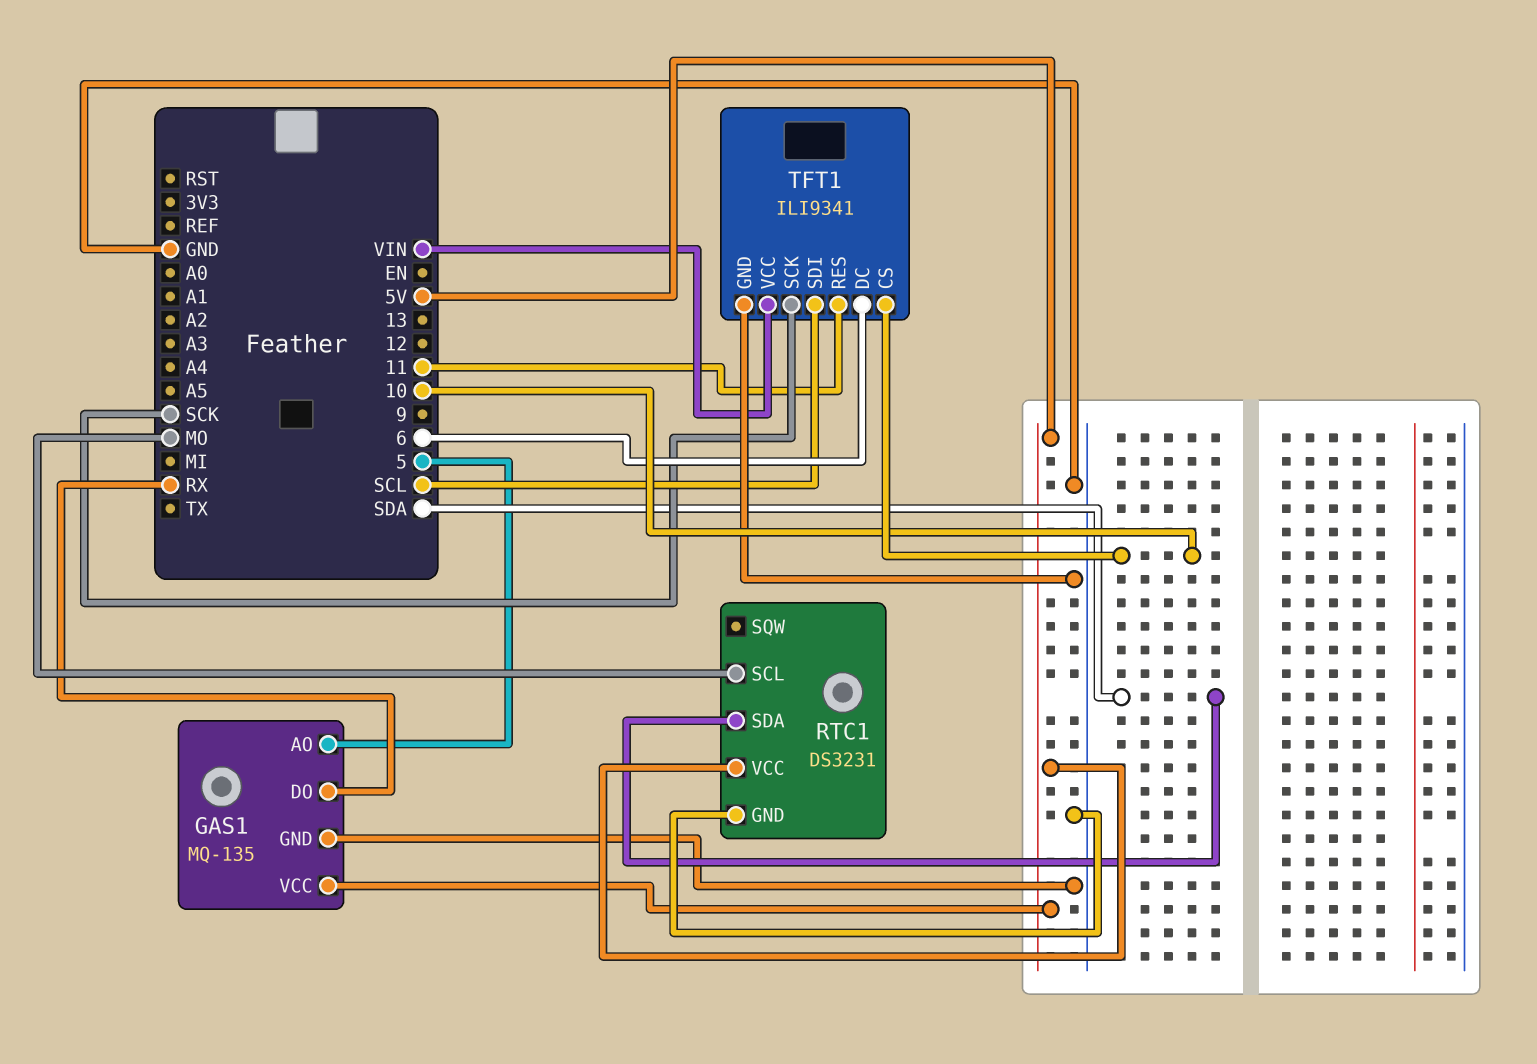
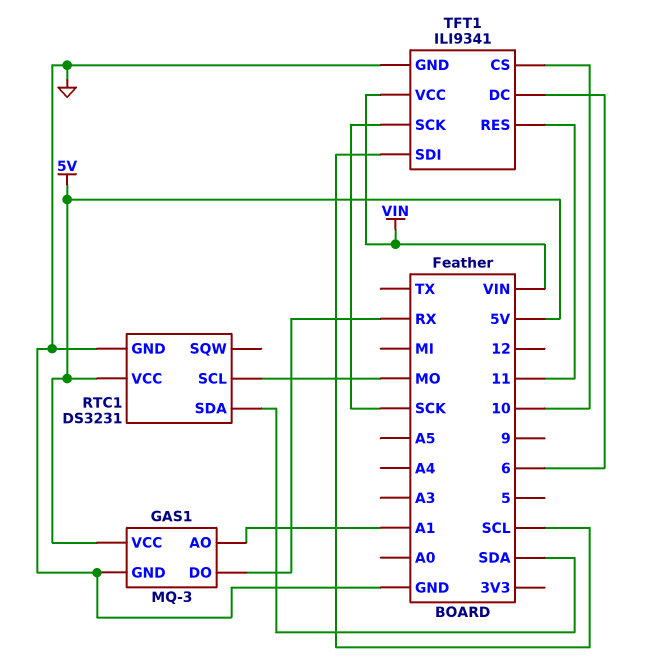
GAS1: MQ-135 -> MQ-3
GAS1 pin AO: 5 -> A1

